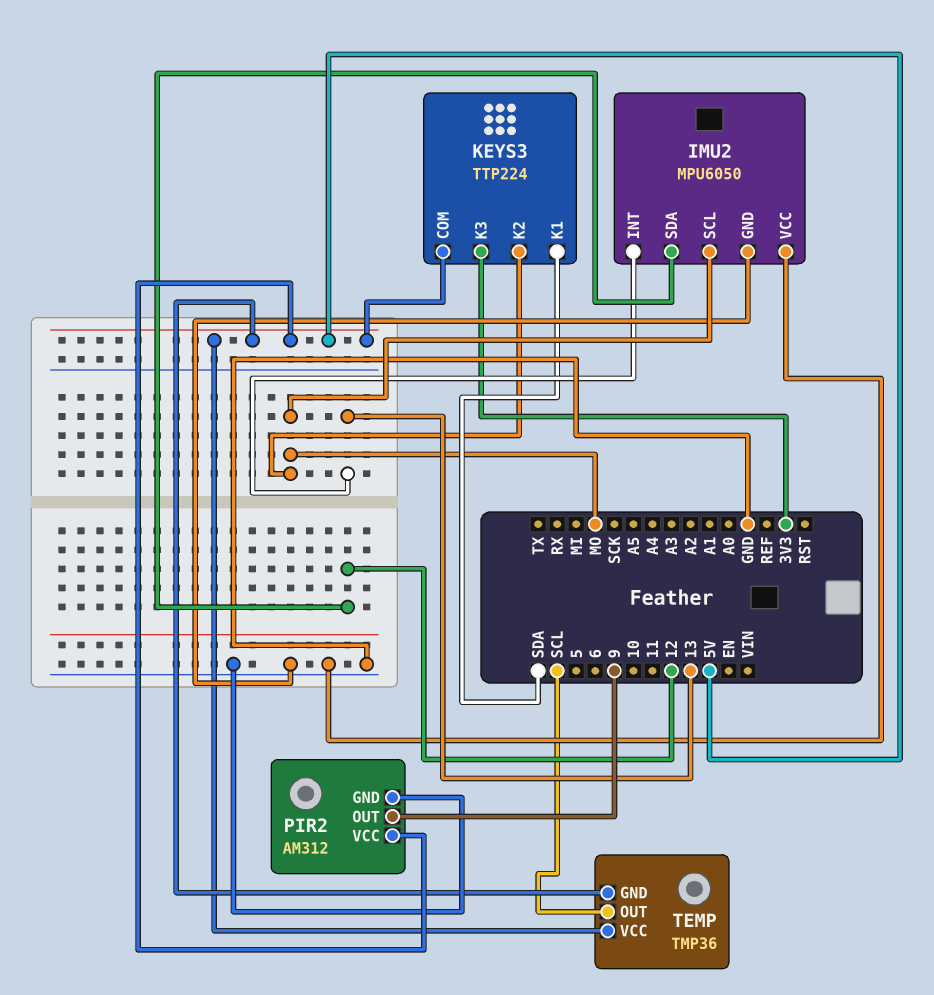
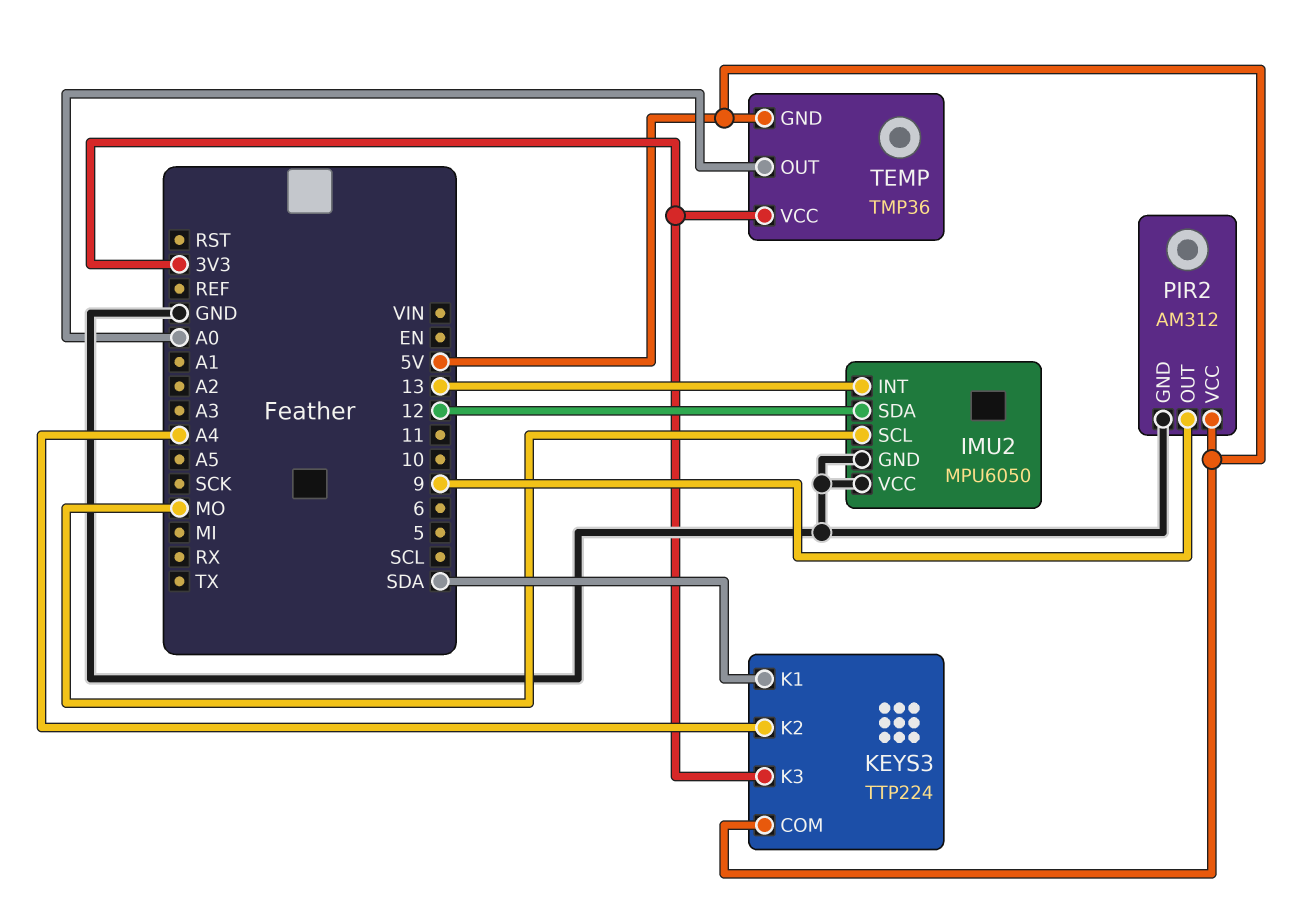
KEYS3 pin K2: MO -> A4
TEMP pin OUT: SCL -> A0
TEMP pin VCC: 5V -> 3V3

